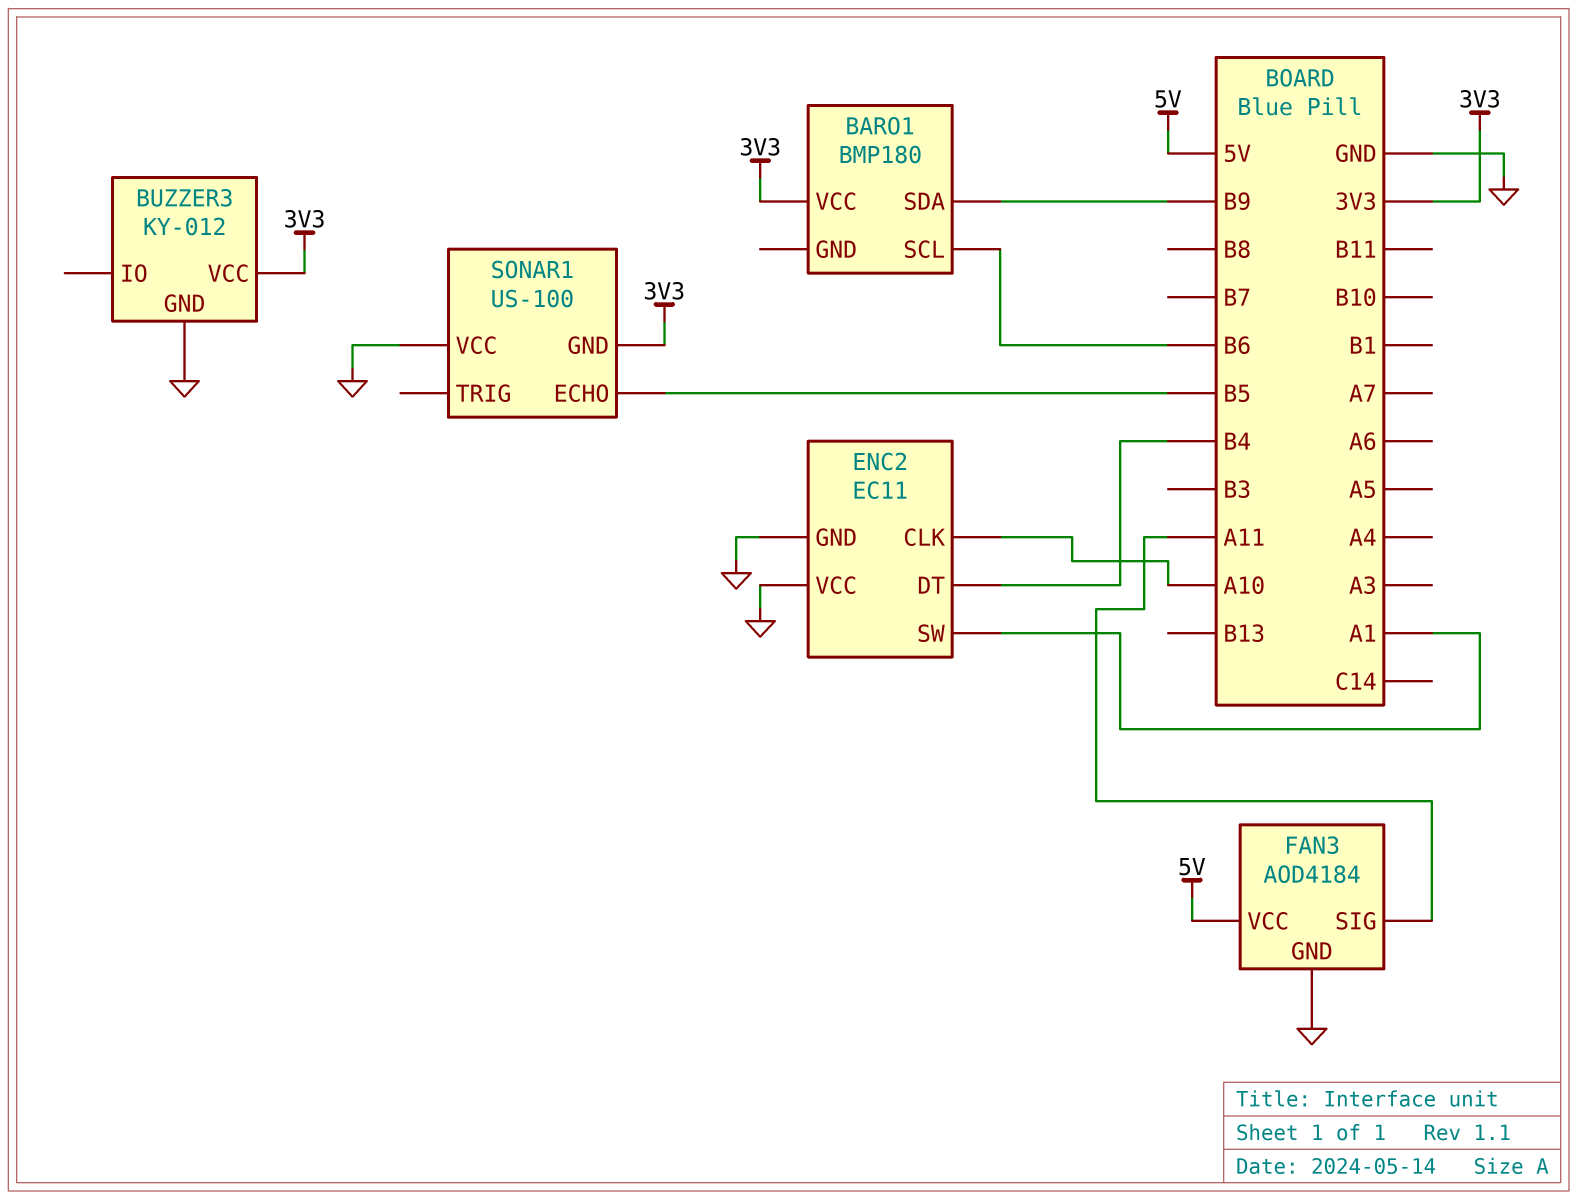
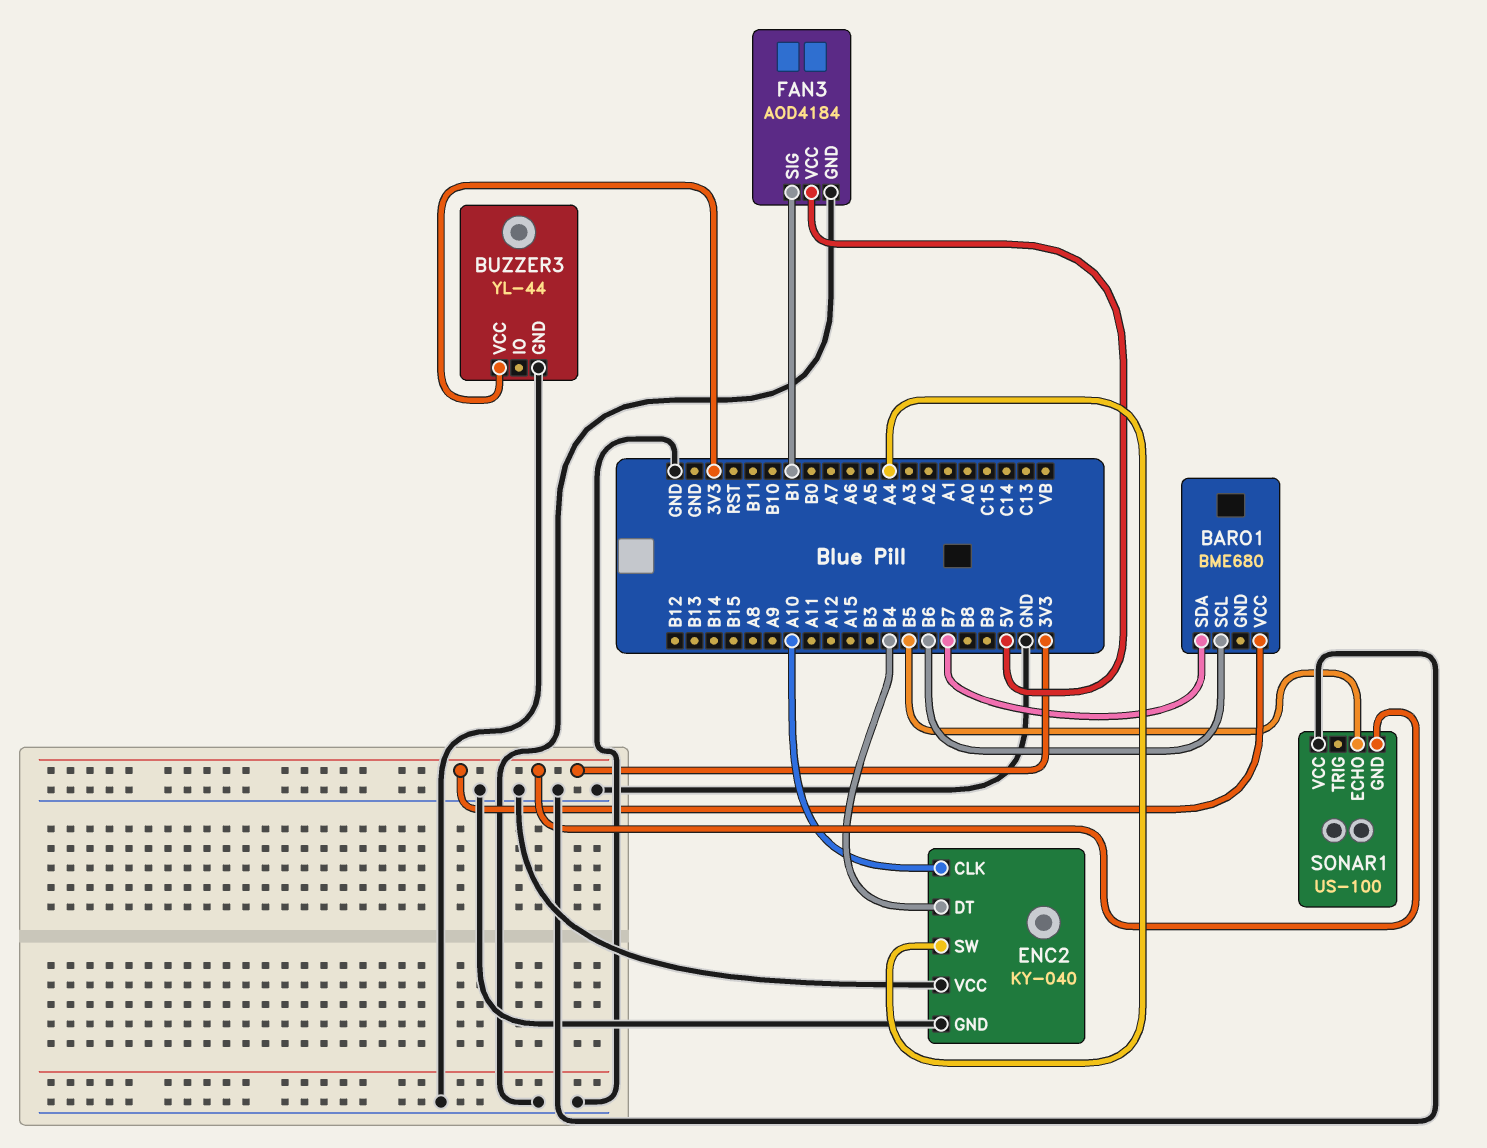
BARO1: BMP180 -> BME680
BARO1 pin SDA: B9 -> B7
BUZZER3: KY-012 -> YL-44
ENC2: EC11 -> KY-040
ENC2 pin SW: A1 -> A4
FAN3 pin SIG: A11 -> B1

